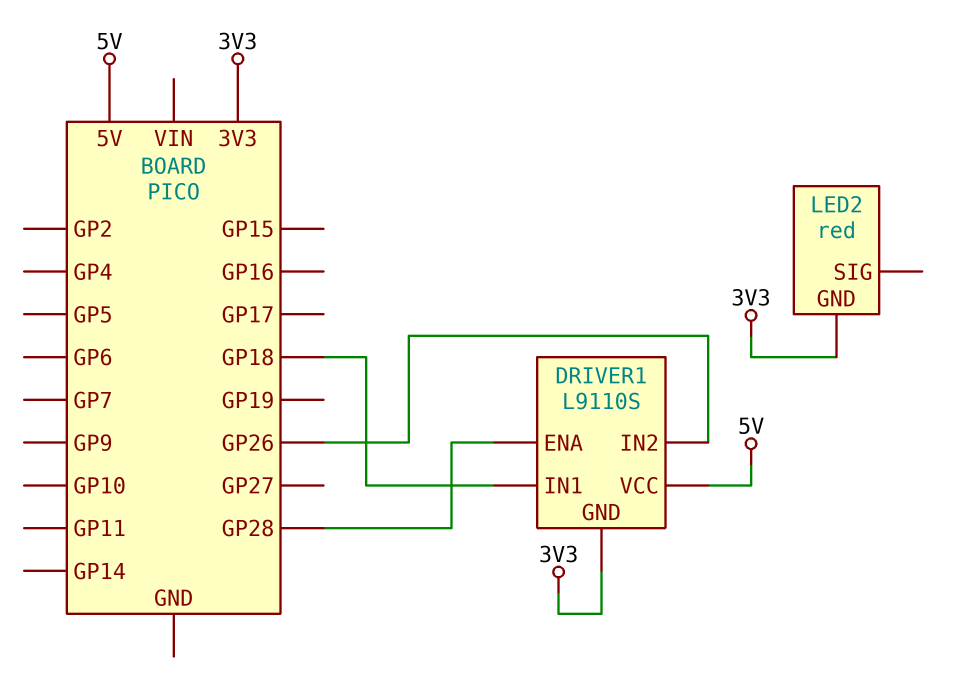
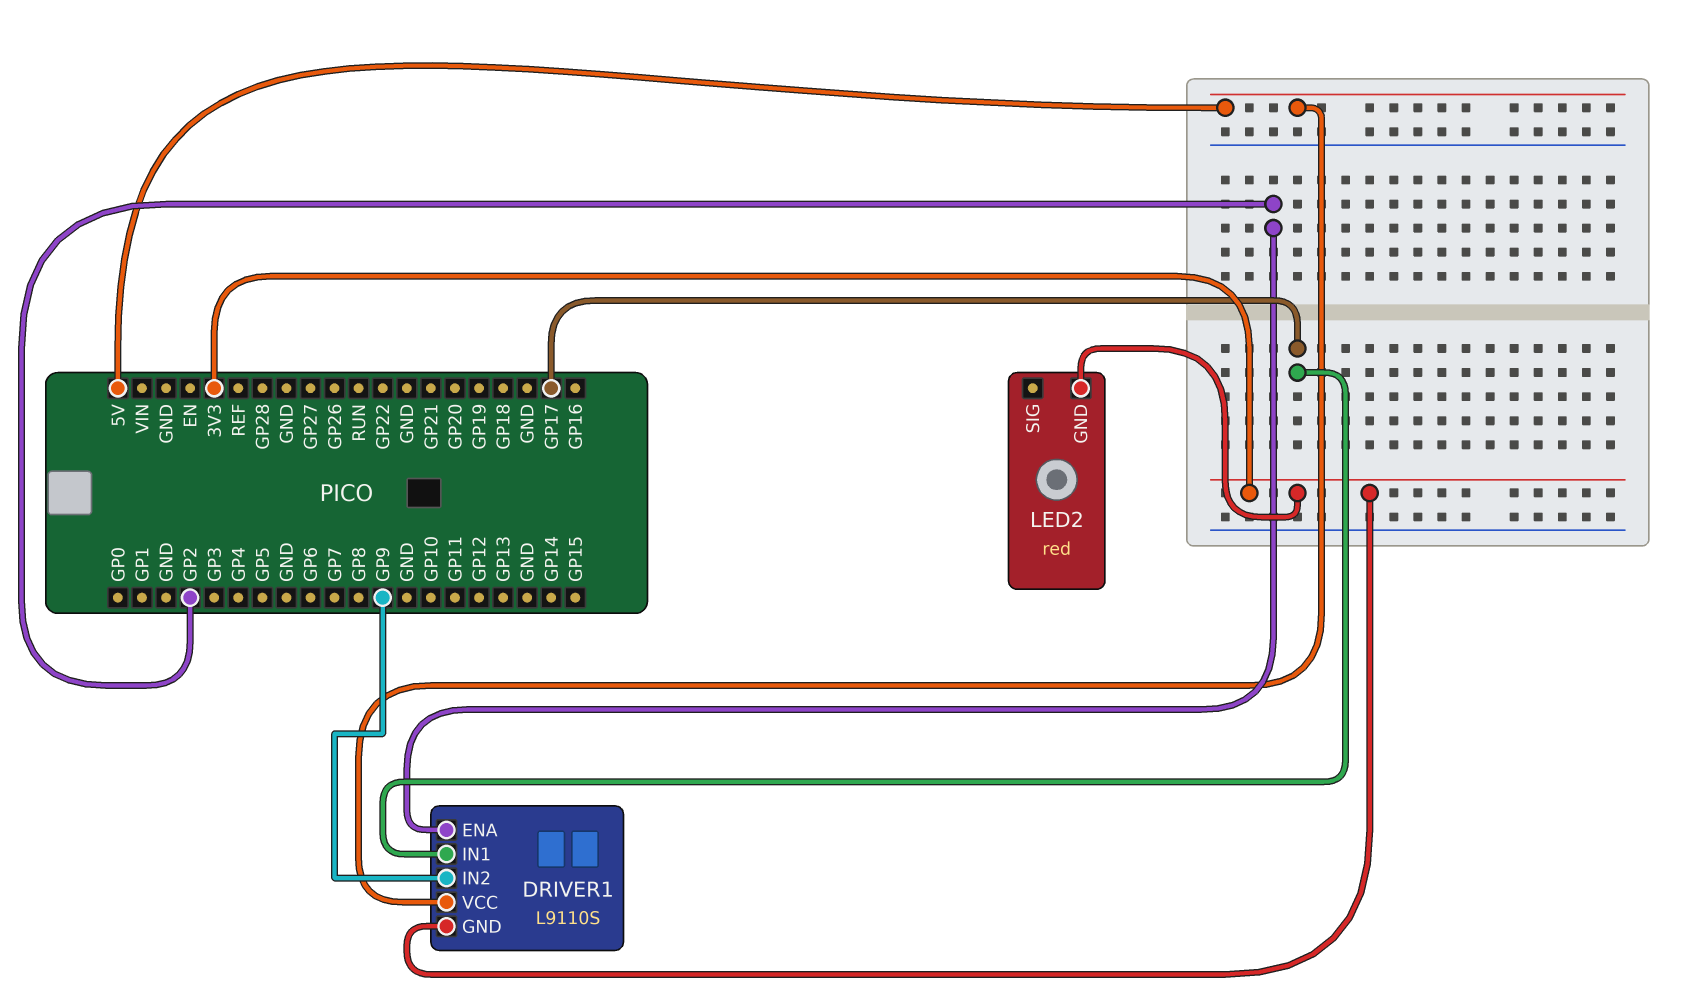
DRIVER1 pin ENA: GP28 -> GP2
DRIVER1 pin IN1: GP18 -> GP17
DRIVER1 pin IN2: GP26 -> GP9

